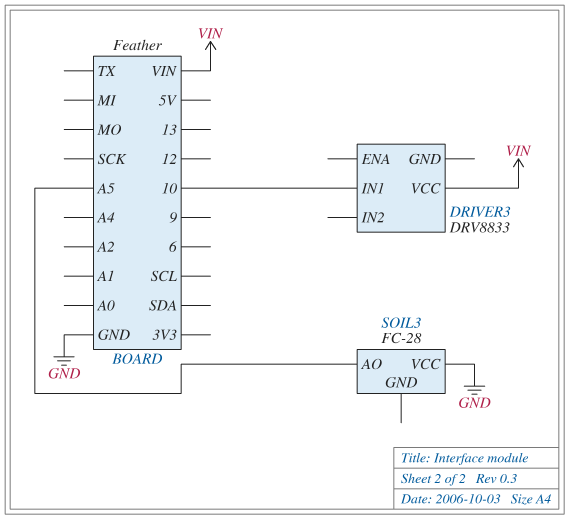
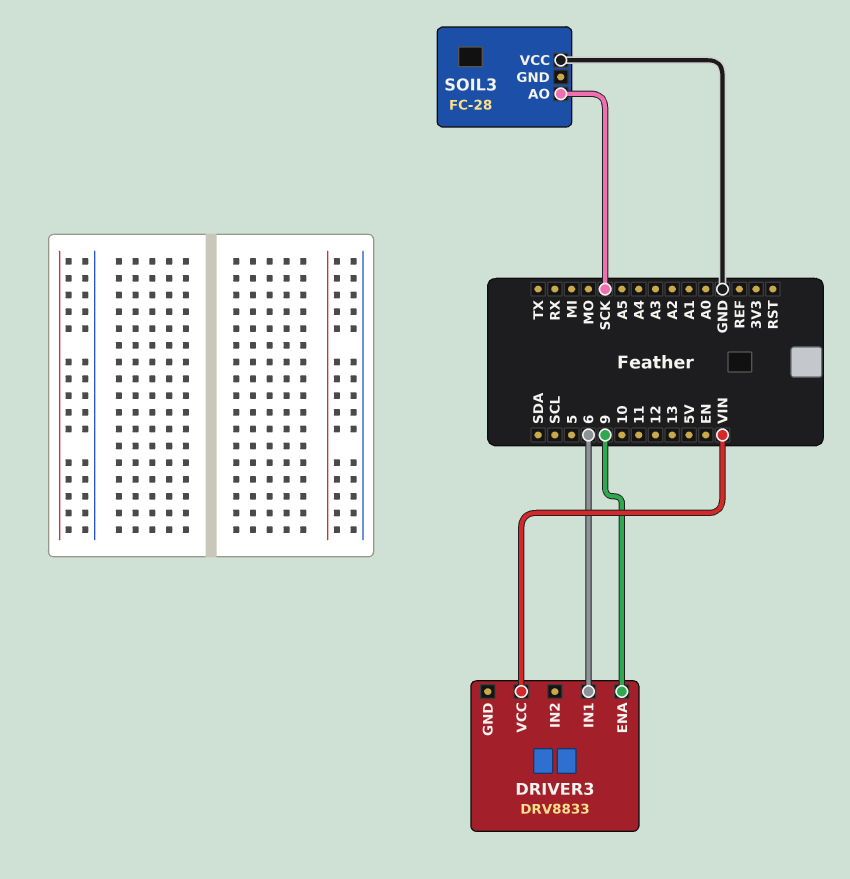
DRIVER3 pin ENA: none -> 9
DRIVER3 pin IN1: 10 -> 6
SOIL3 pin AO: A5 -> SCK

